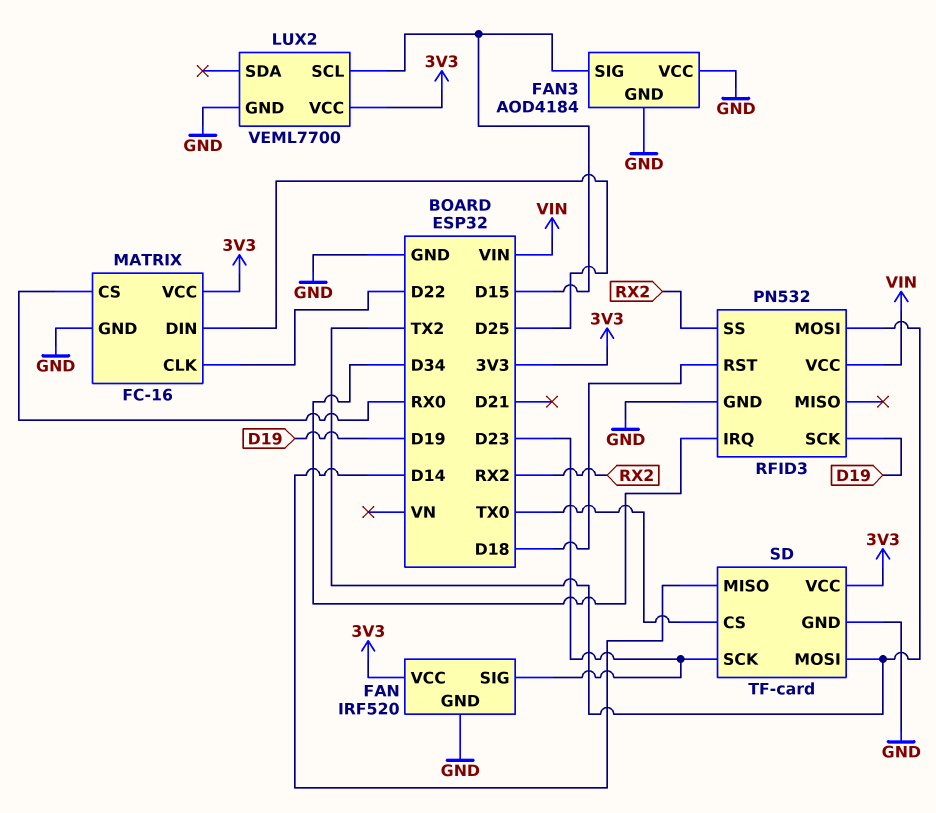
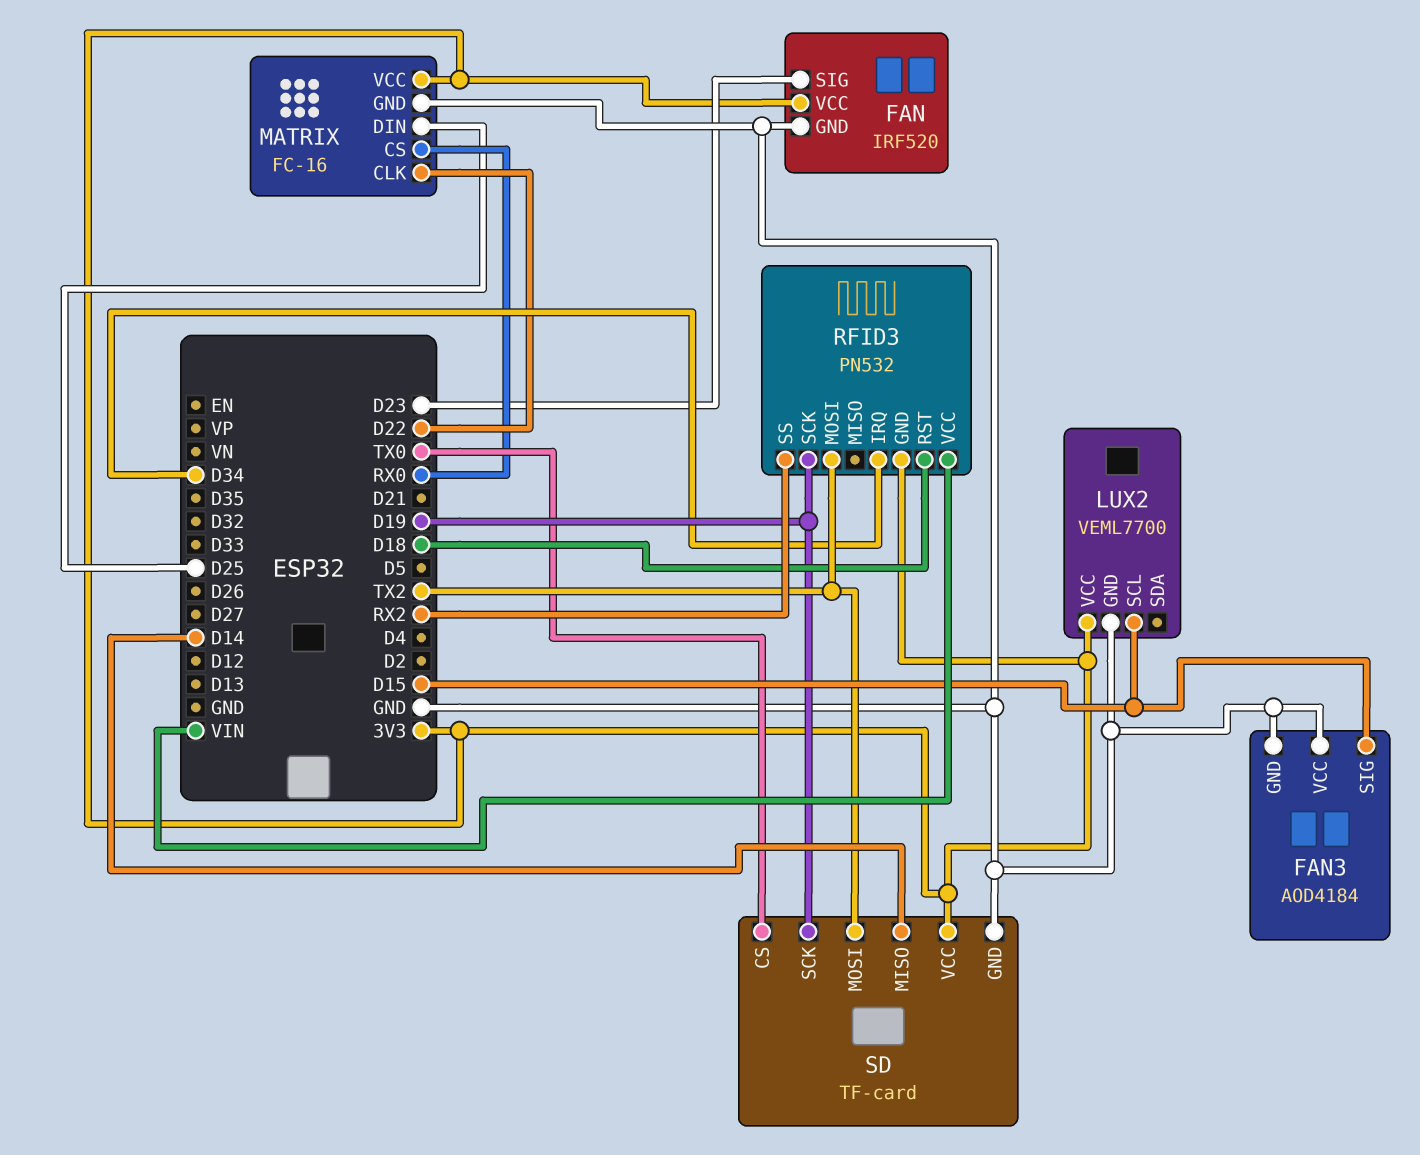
RFID3 pin GND: GND -> 3V3
SD pin SCK: D23 -> D19

